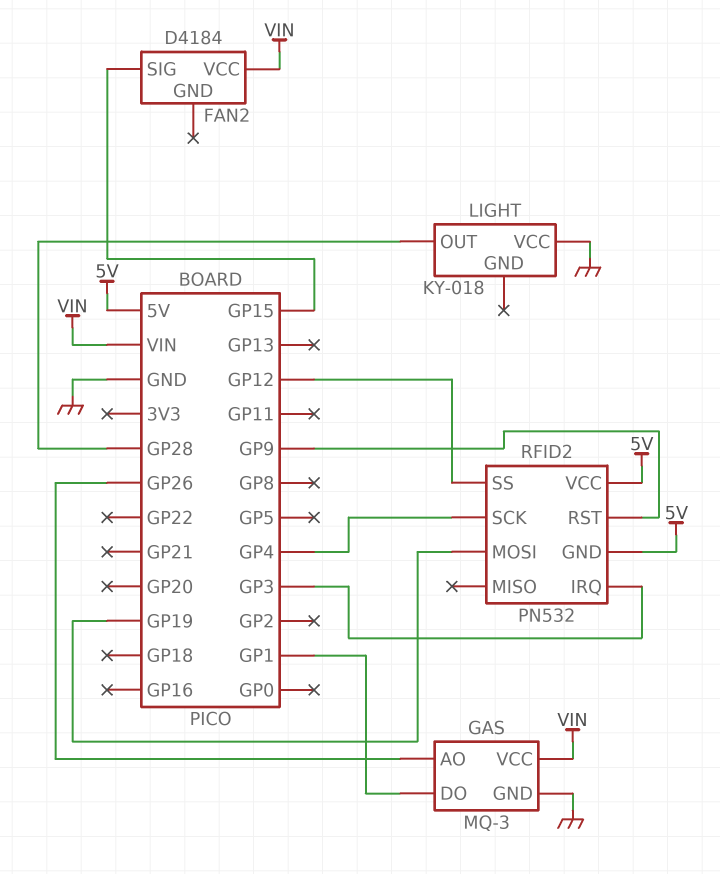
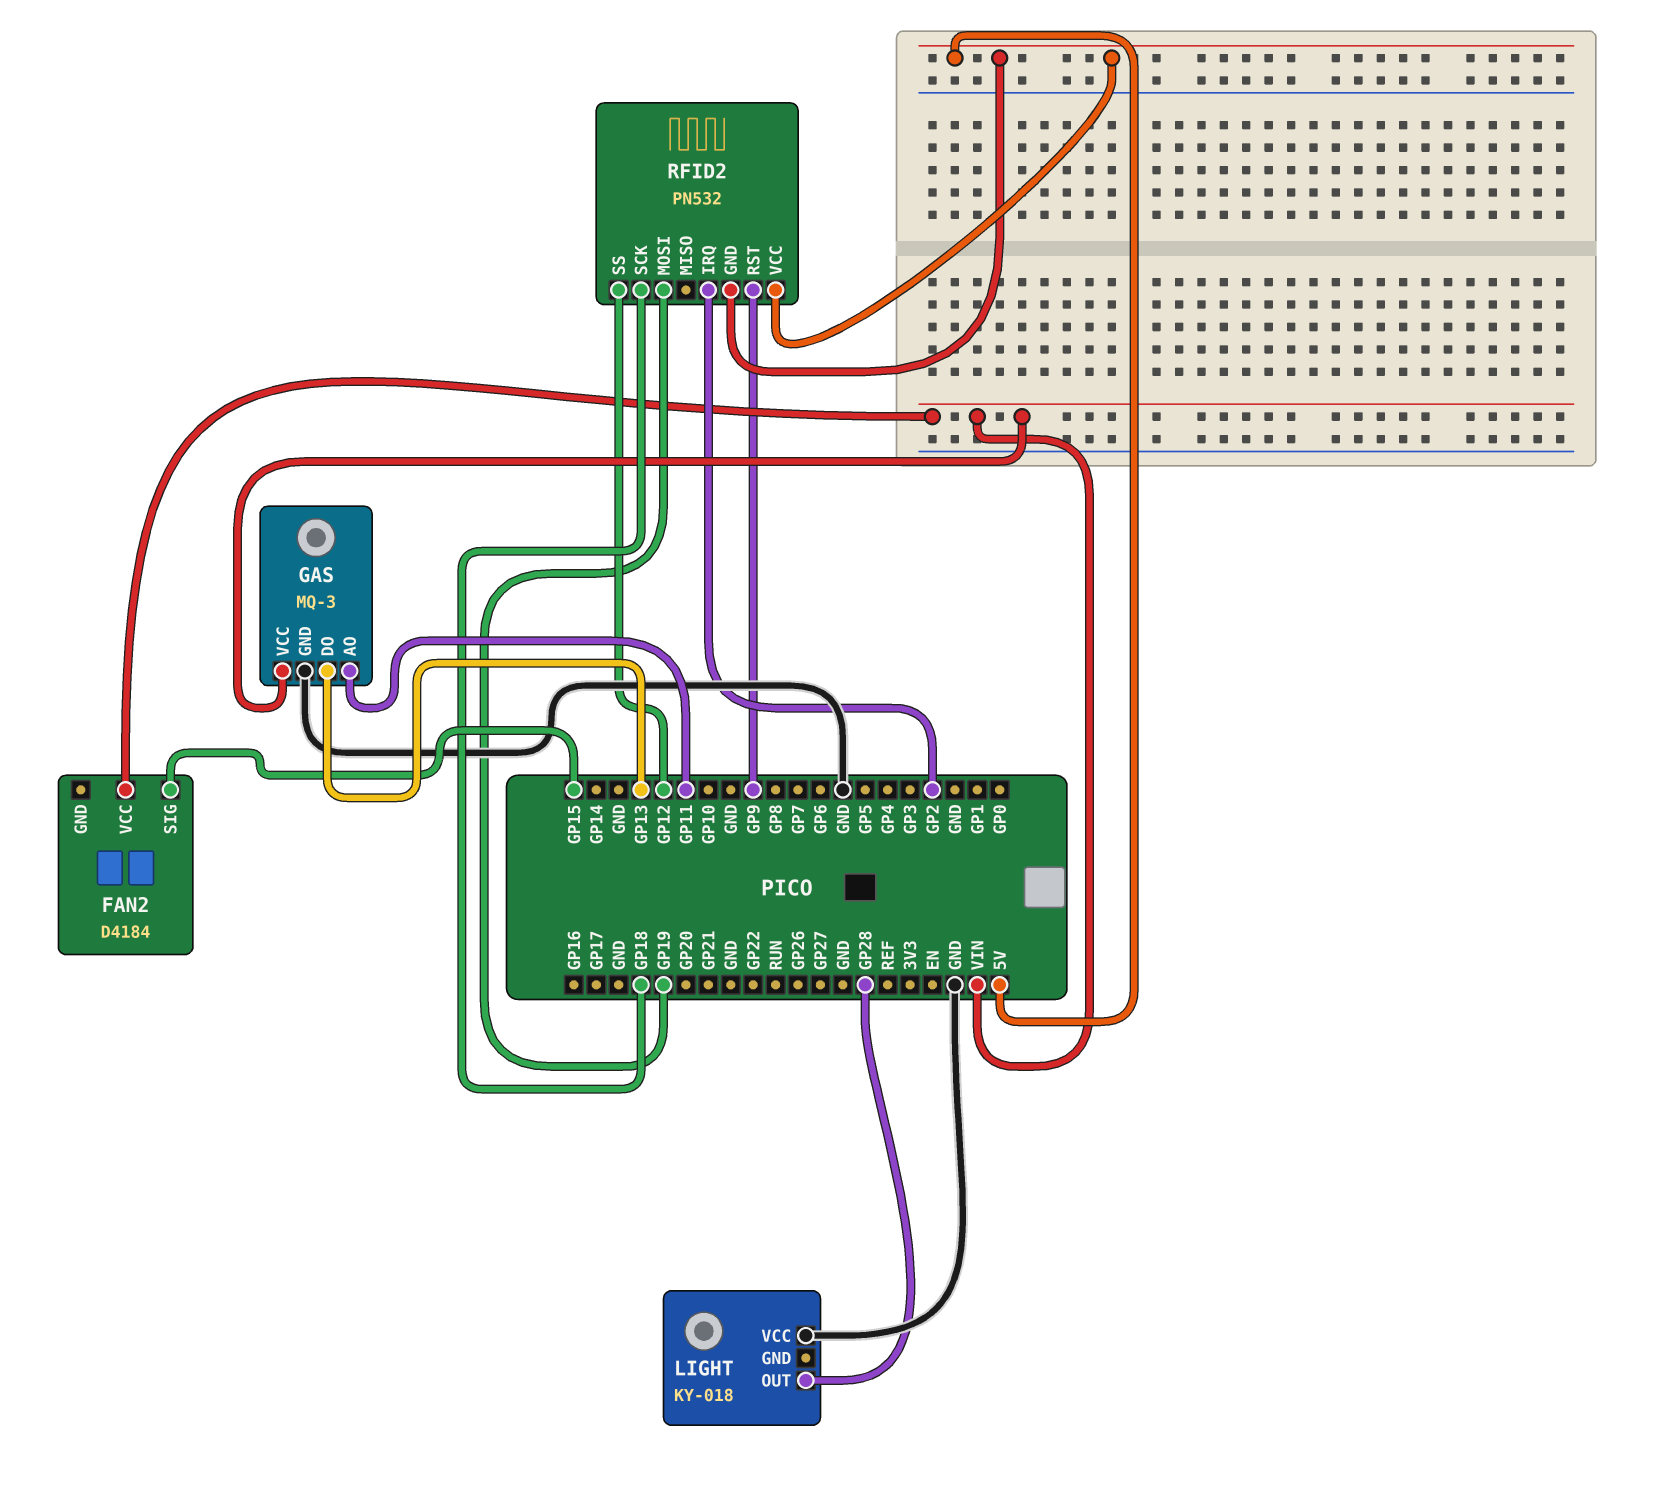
GAS pin AO: GP26 -> GP11
GAS pin DO: GP1 -> GP13
RFID2 pin IRQ: GP3 -> GP2
RFID2 pin SCK: GP4 -> GP18

